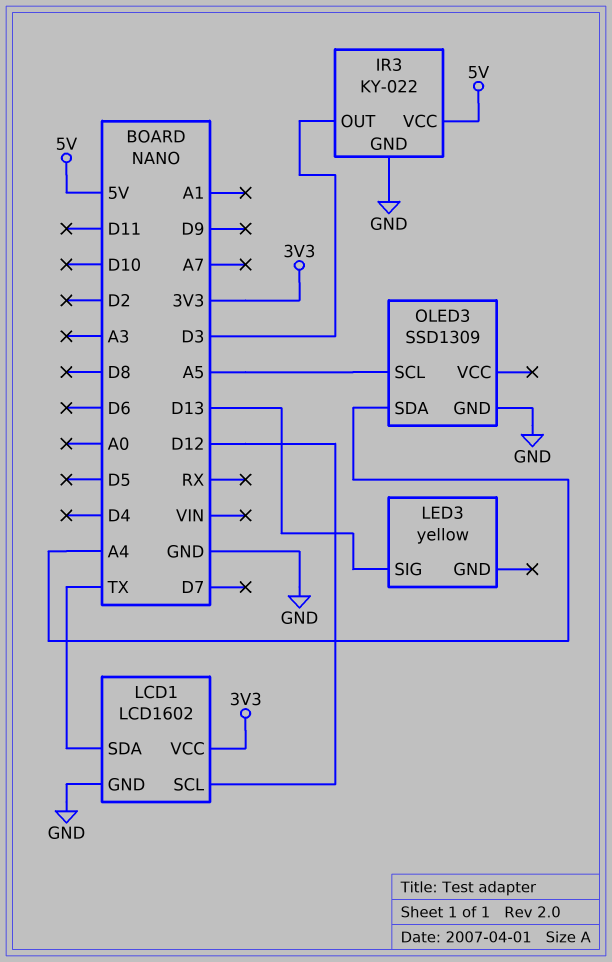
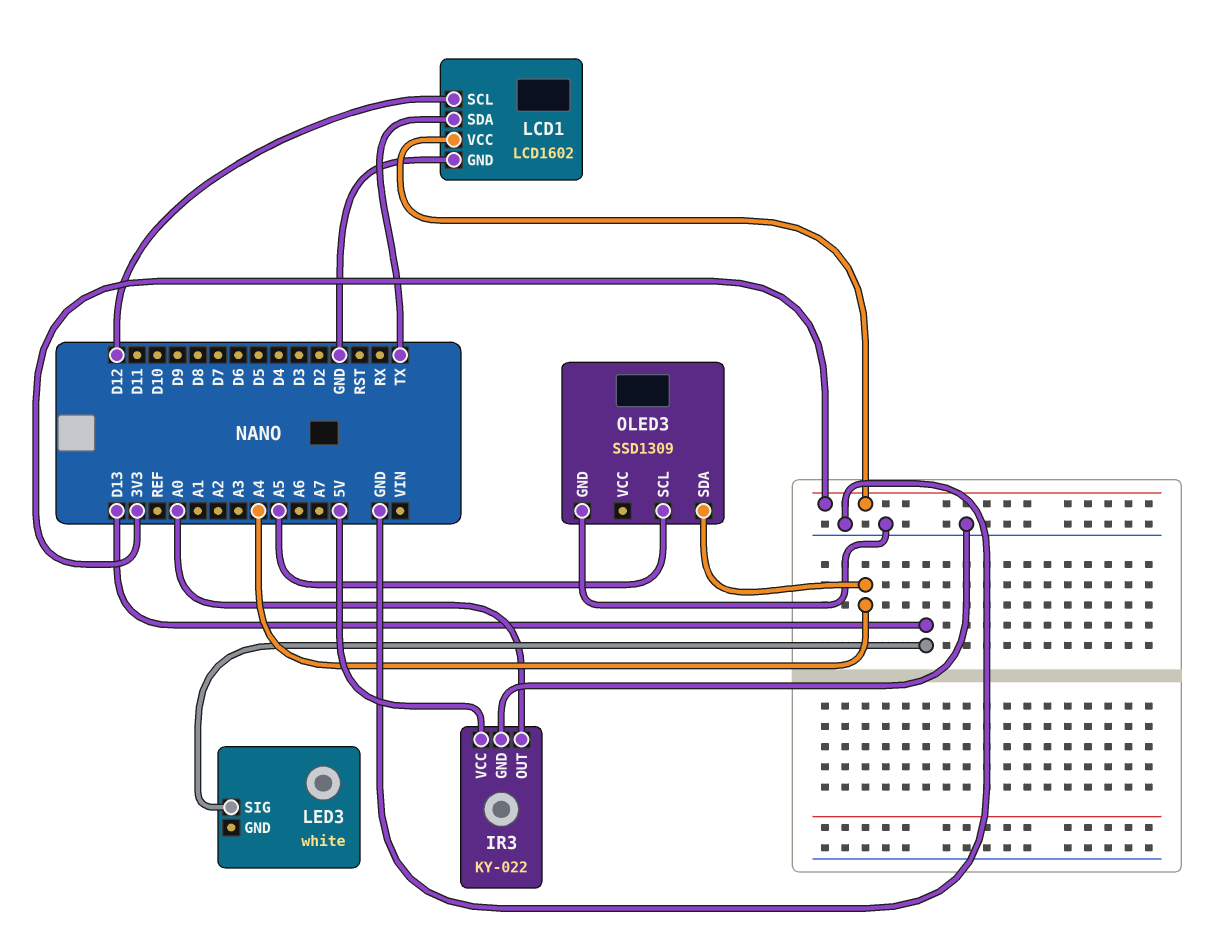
IR3 pin OUT: D3 -> A0
LED3: yellow -> white

